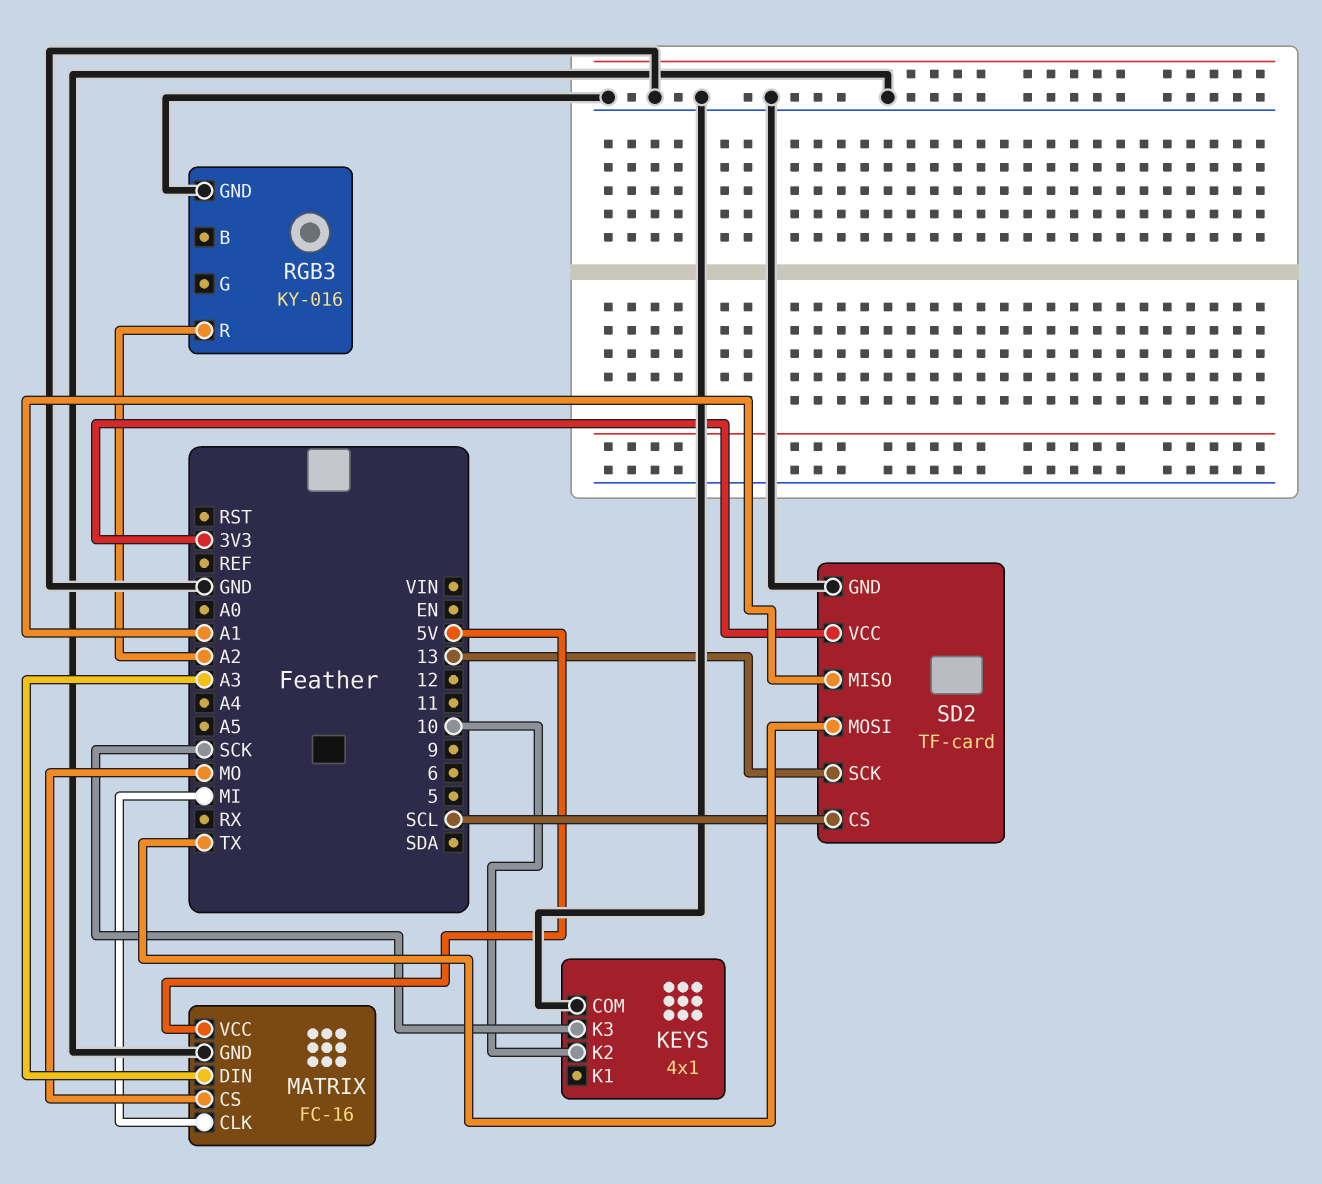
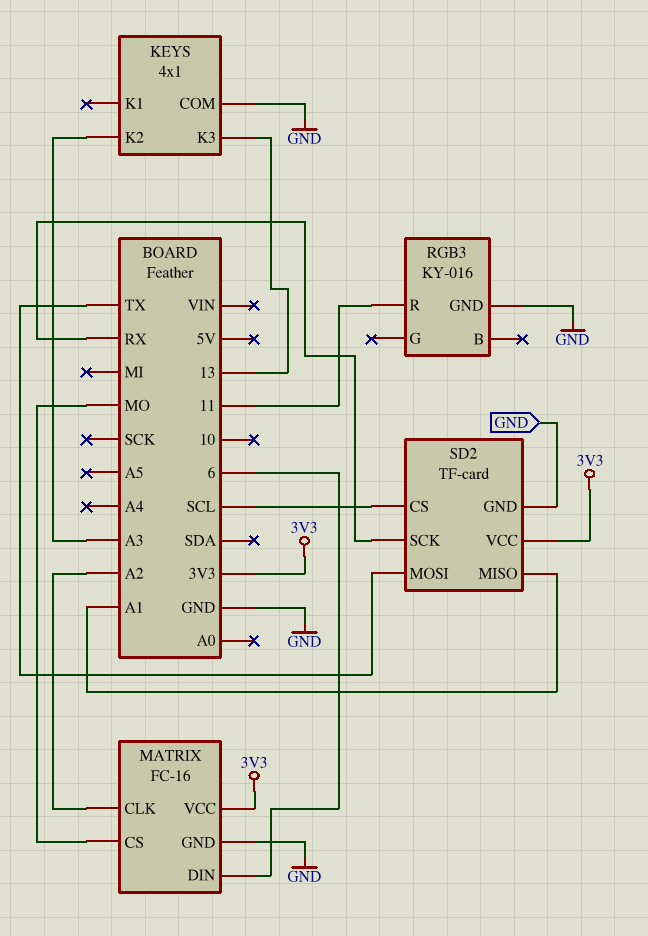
KEYS pin K2: 10 -> A3
KEYS pin K3: SCK -> 13
MATRIX pin CLK: MI -> A2
MATRIX pin DIN: A3 -> 6
MATRIX pin VCC: 5V -> 3V3
RGB3 pin R: A2 -> 11
SD2 pin SCK: 13 -> RX

